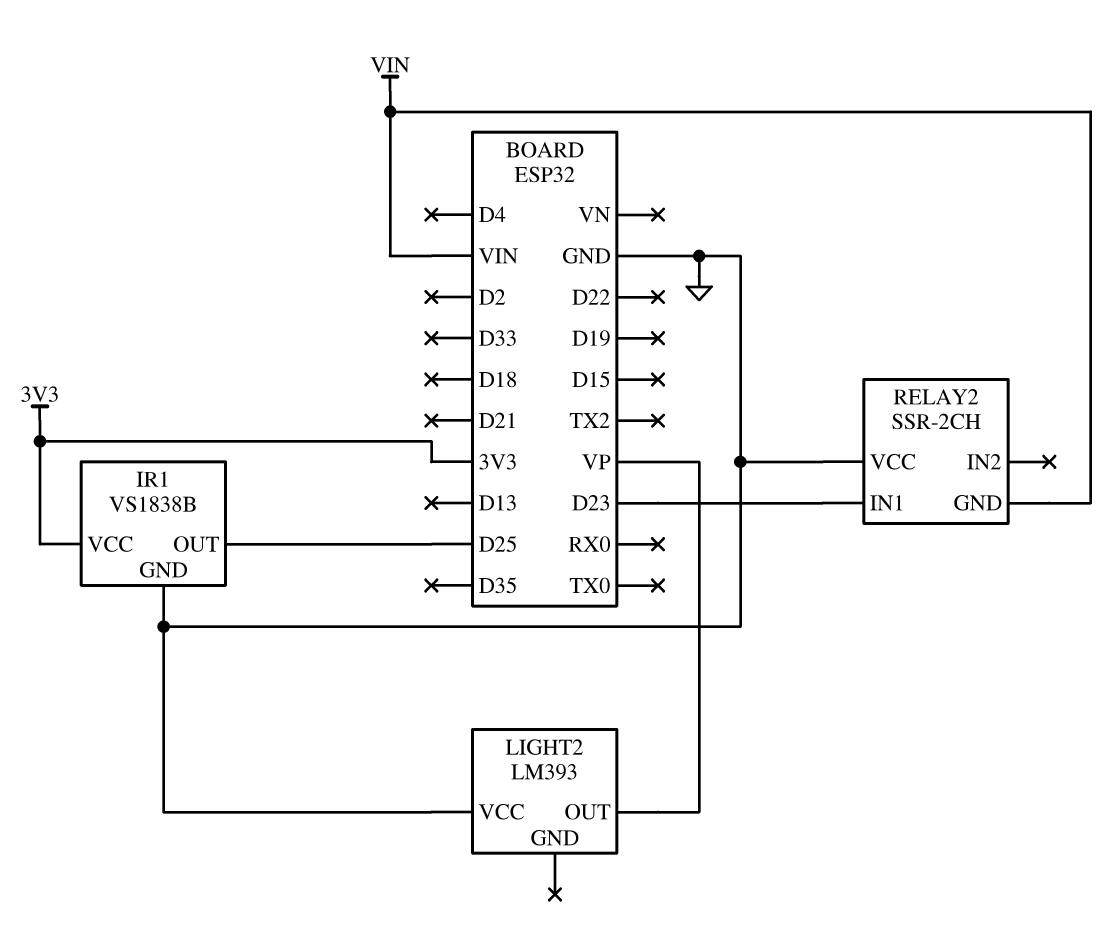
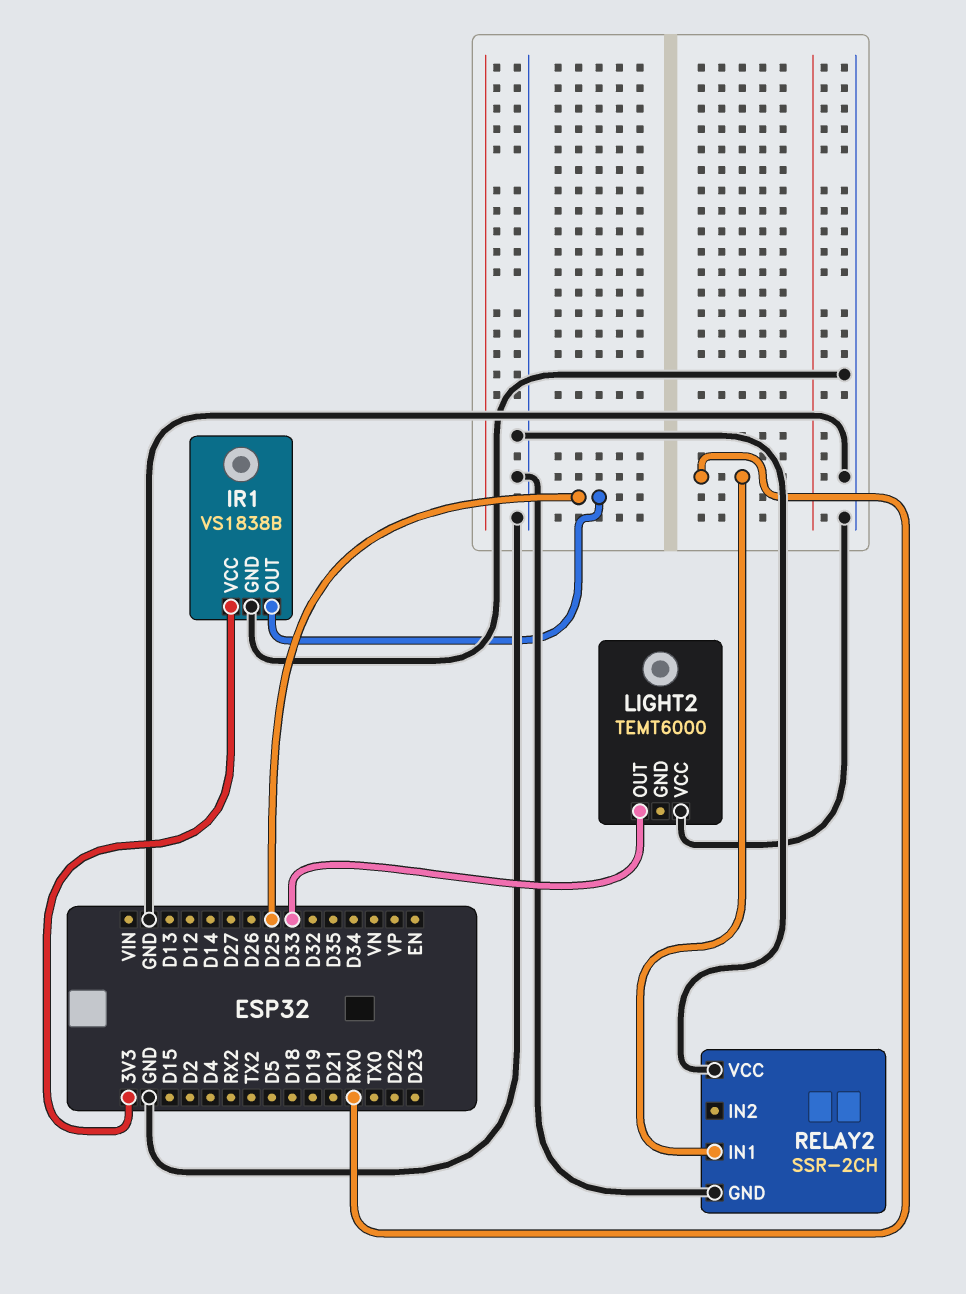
LIGHT2: LM393 -> TEMT6000
LIGHT2 pin OUT: VP -> D33
RELAY2 pin GND: VIN -> GND
RELAY2 pin IN1: D23 -> RX0

